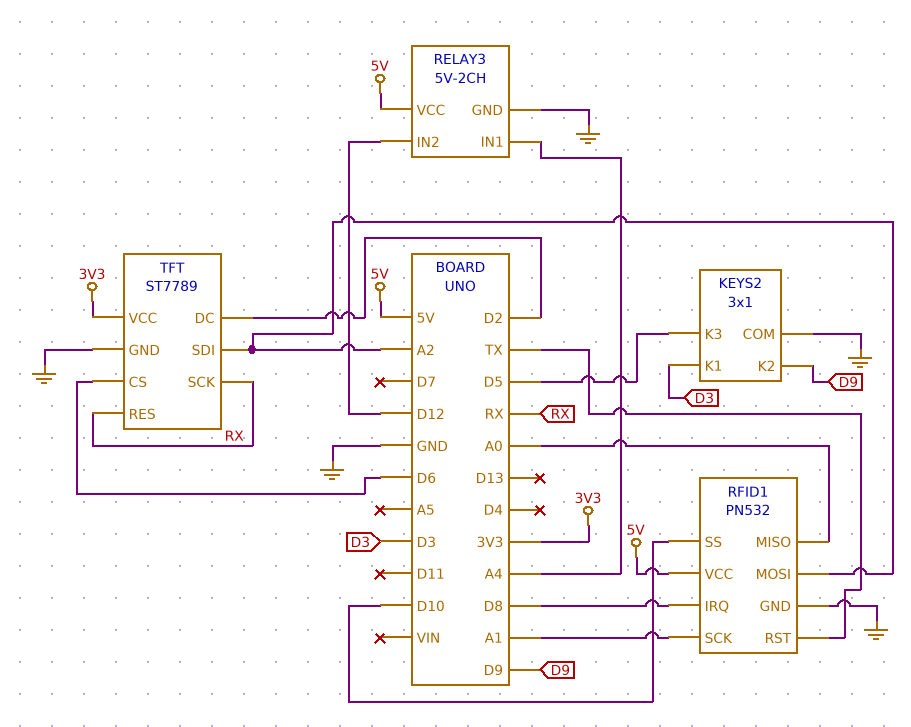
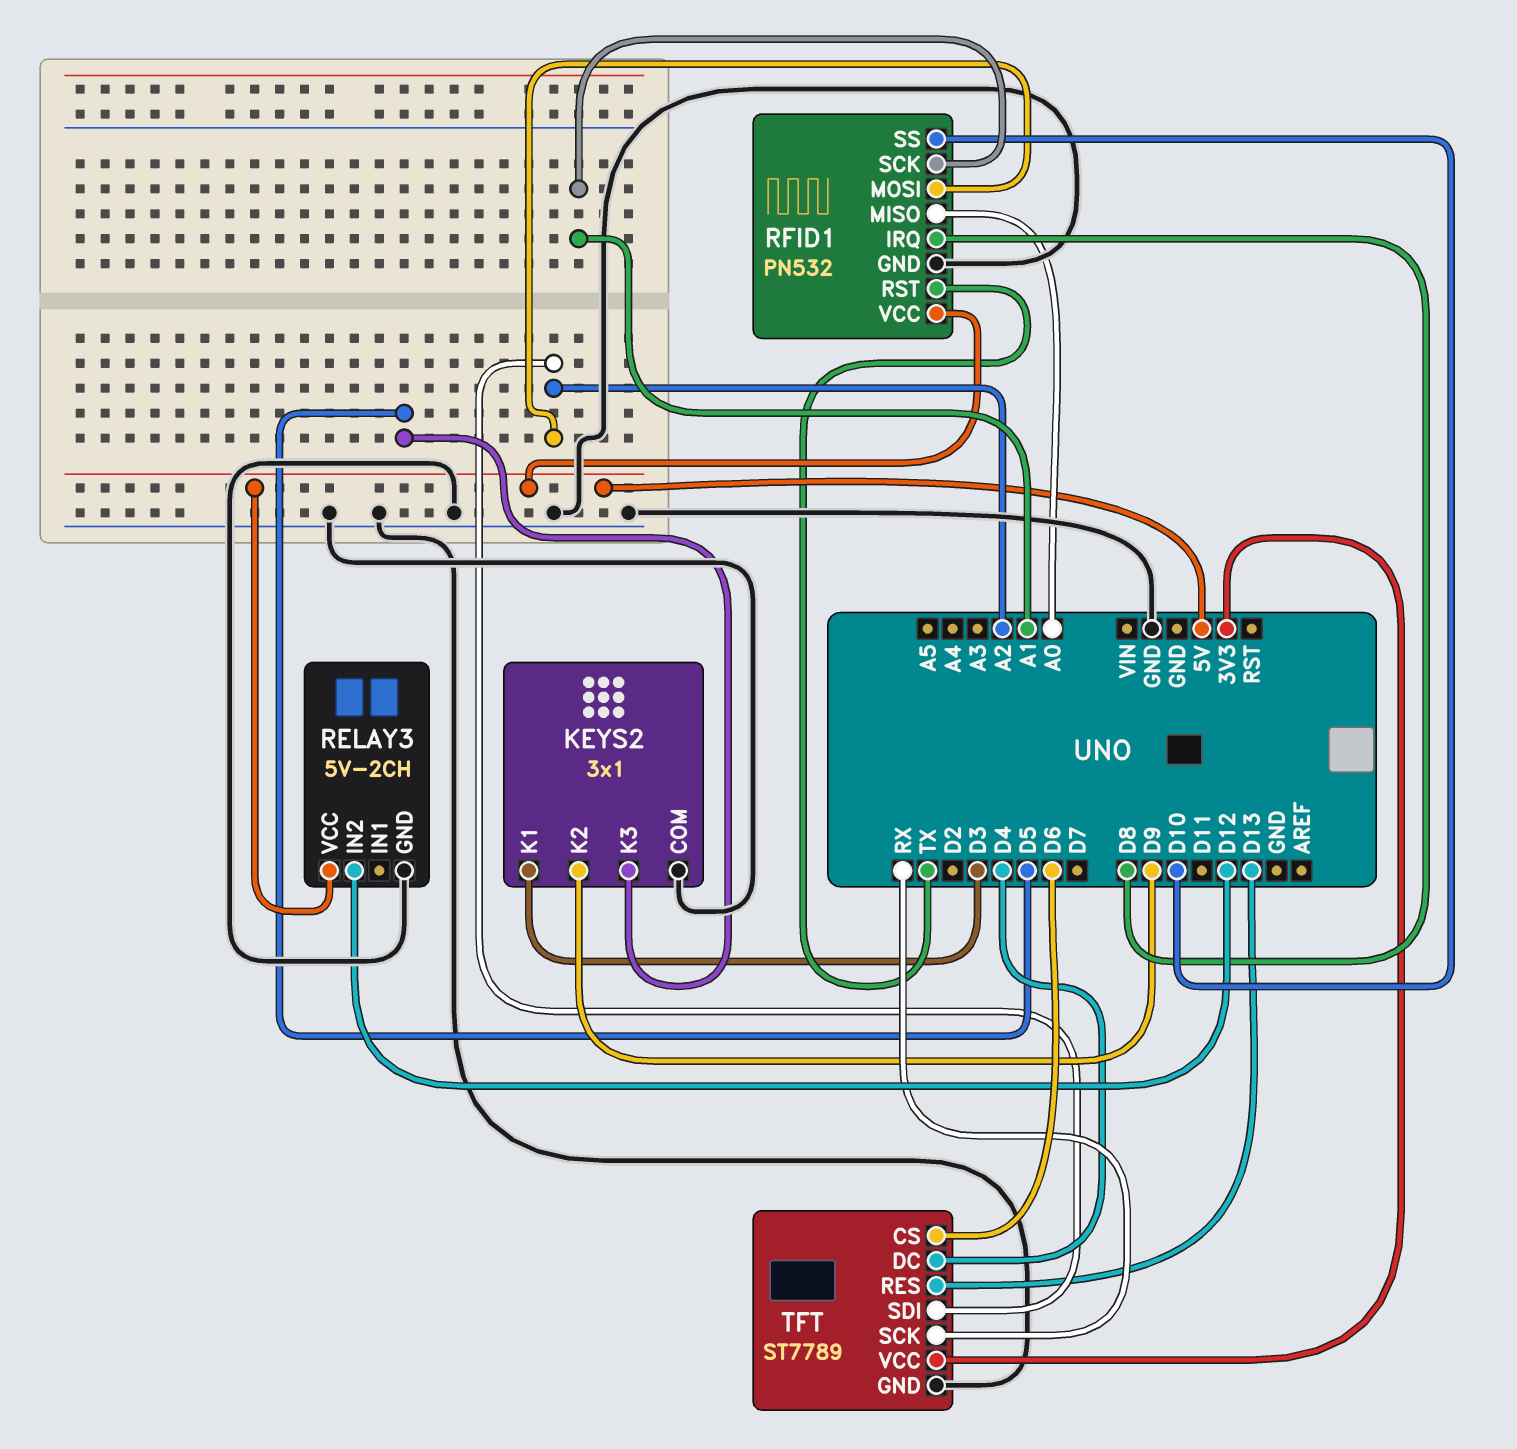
RELAY3 pin IN1: A4 -> none
TFT pin DC: D2 -> D4
TFT pin RES: RX -> D13

